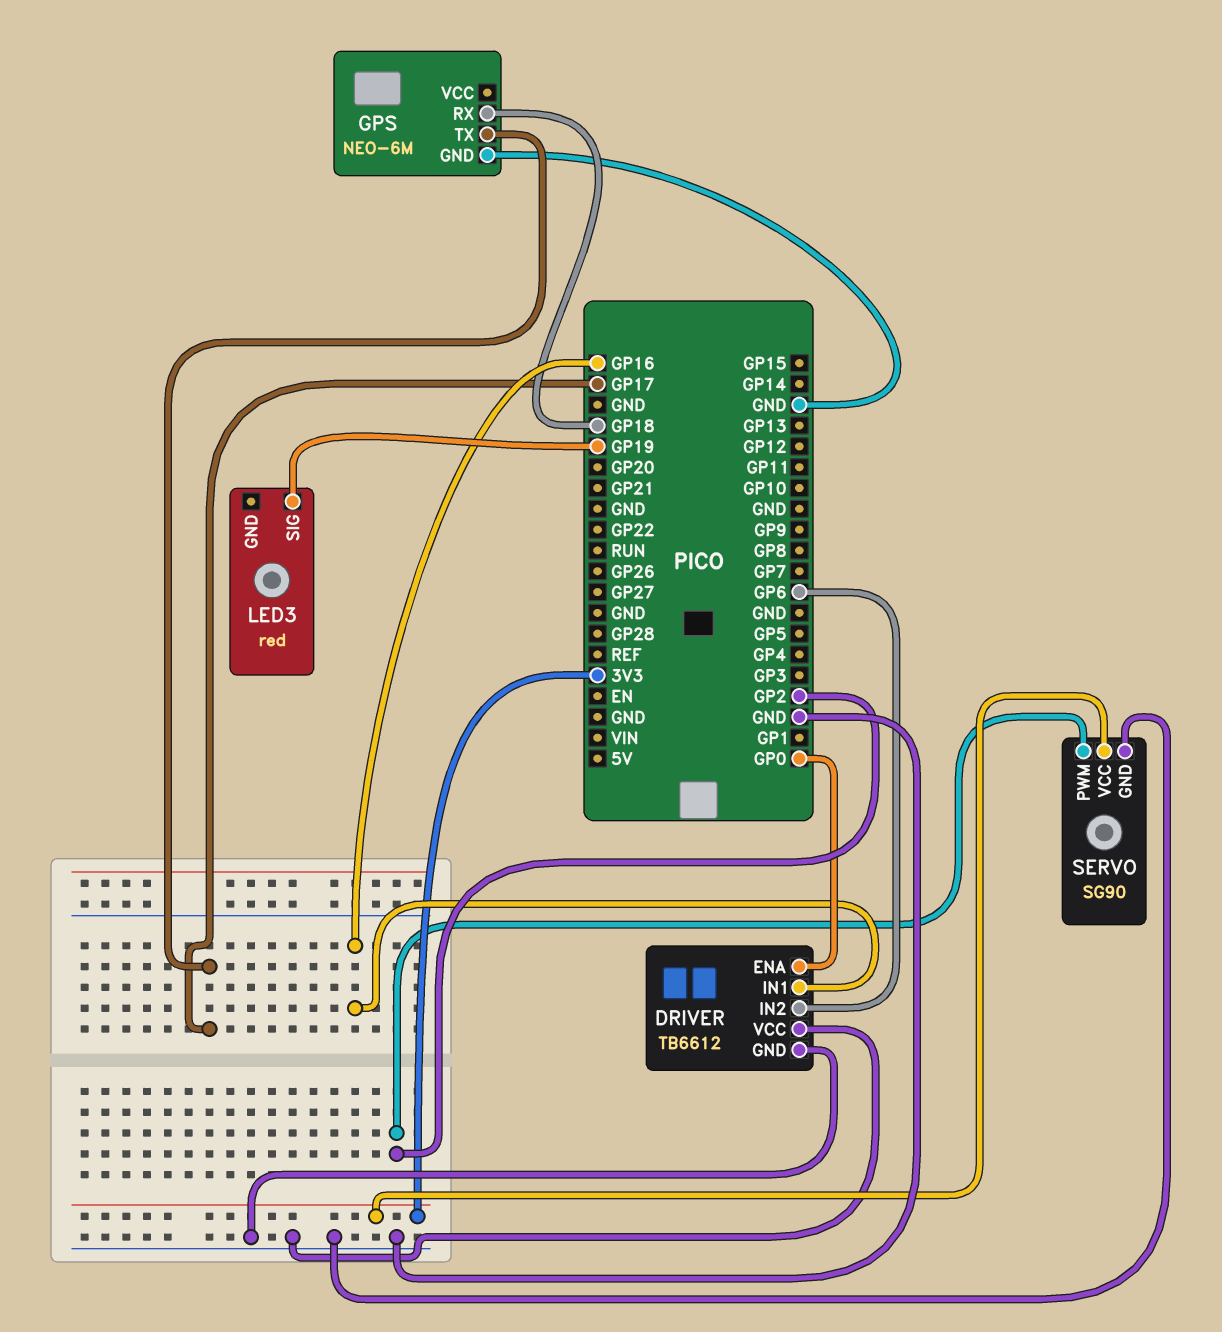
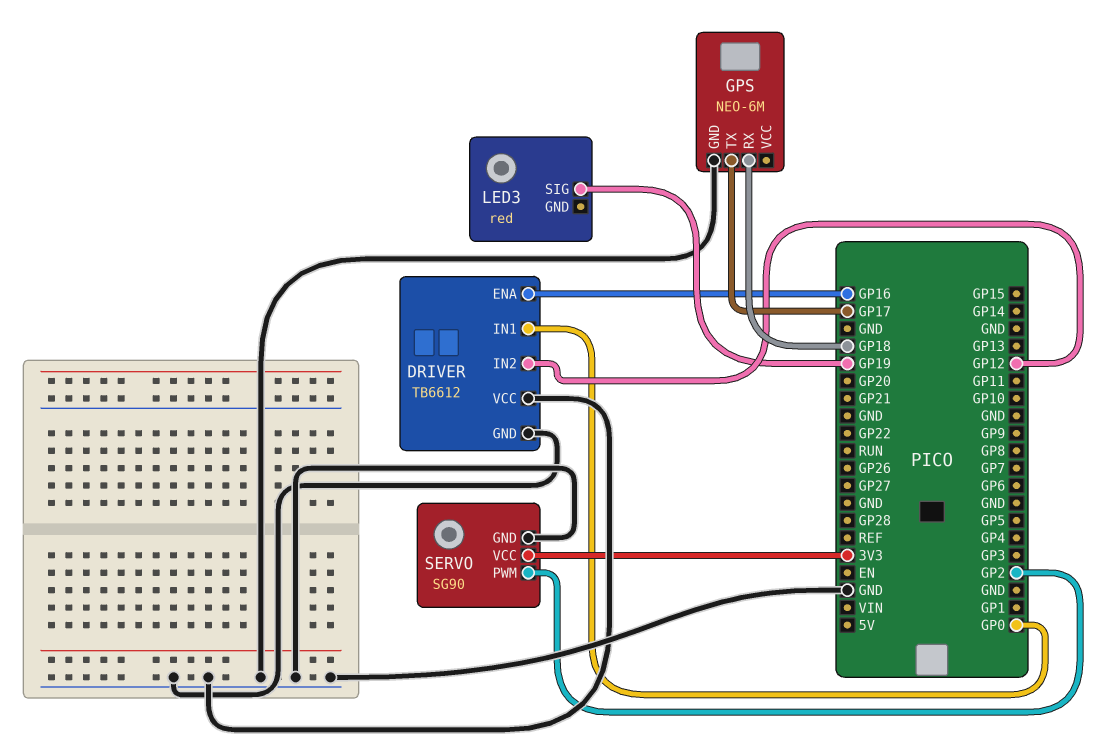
DRIVER pin ENA: GP0 -> GP16
DRIVER pin IN1: GP16 -> GP0
DRIVER pin IN2: GP6 -> GP12

